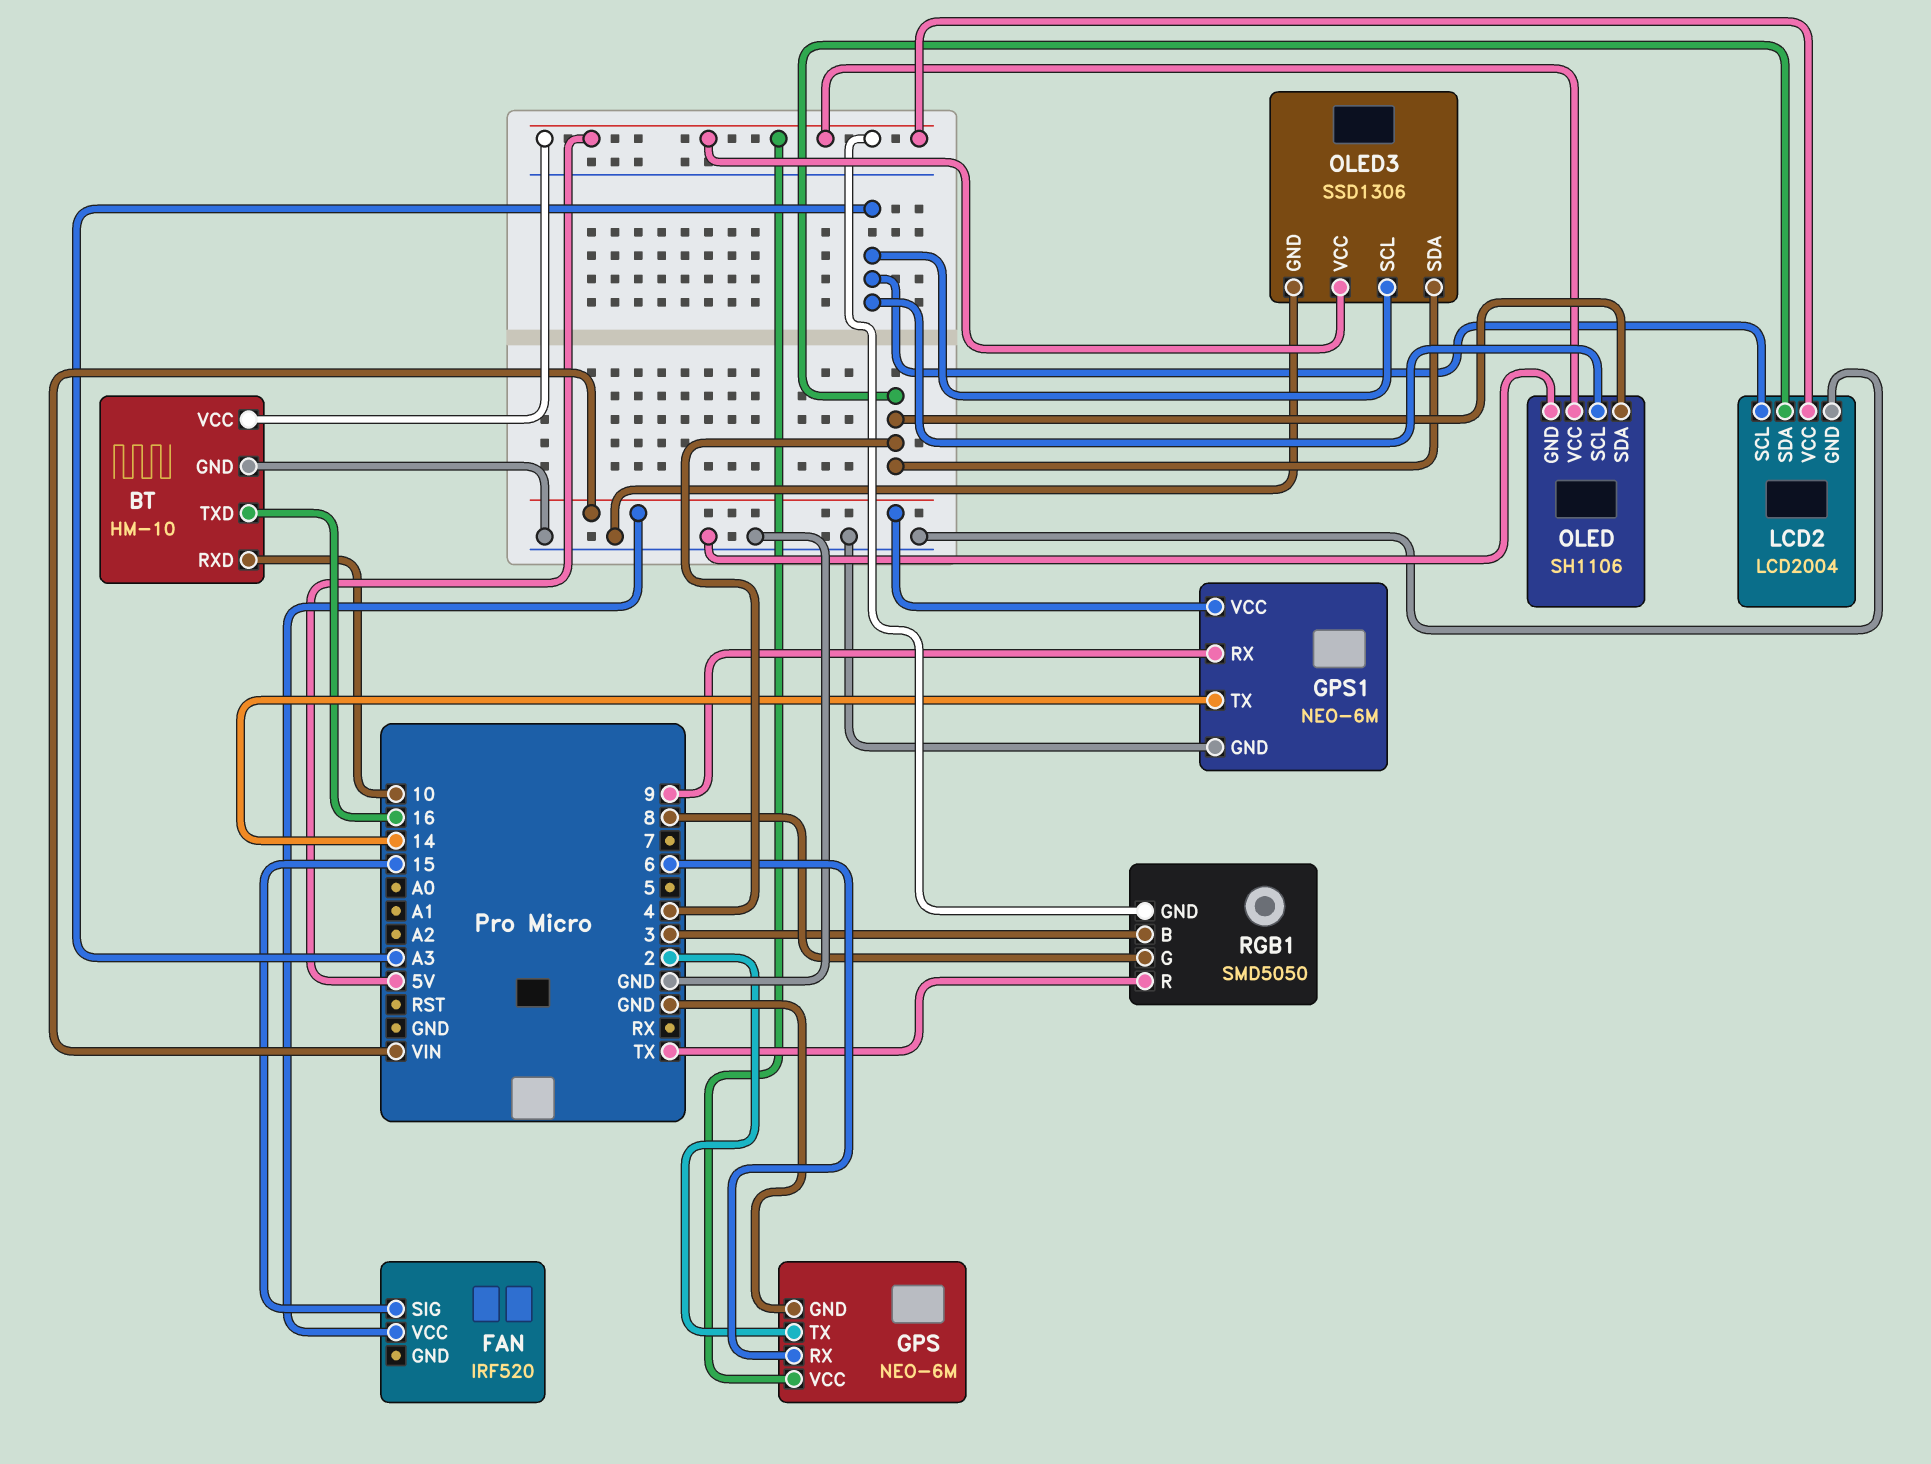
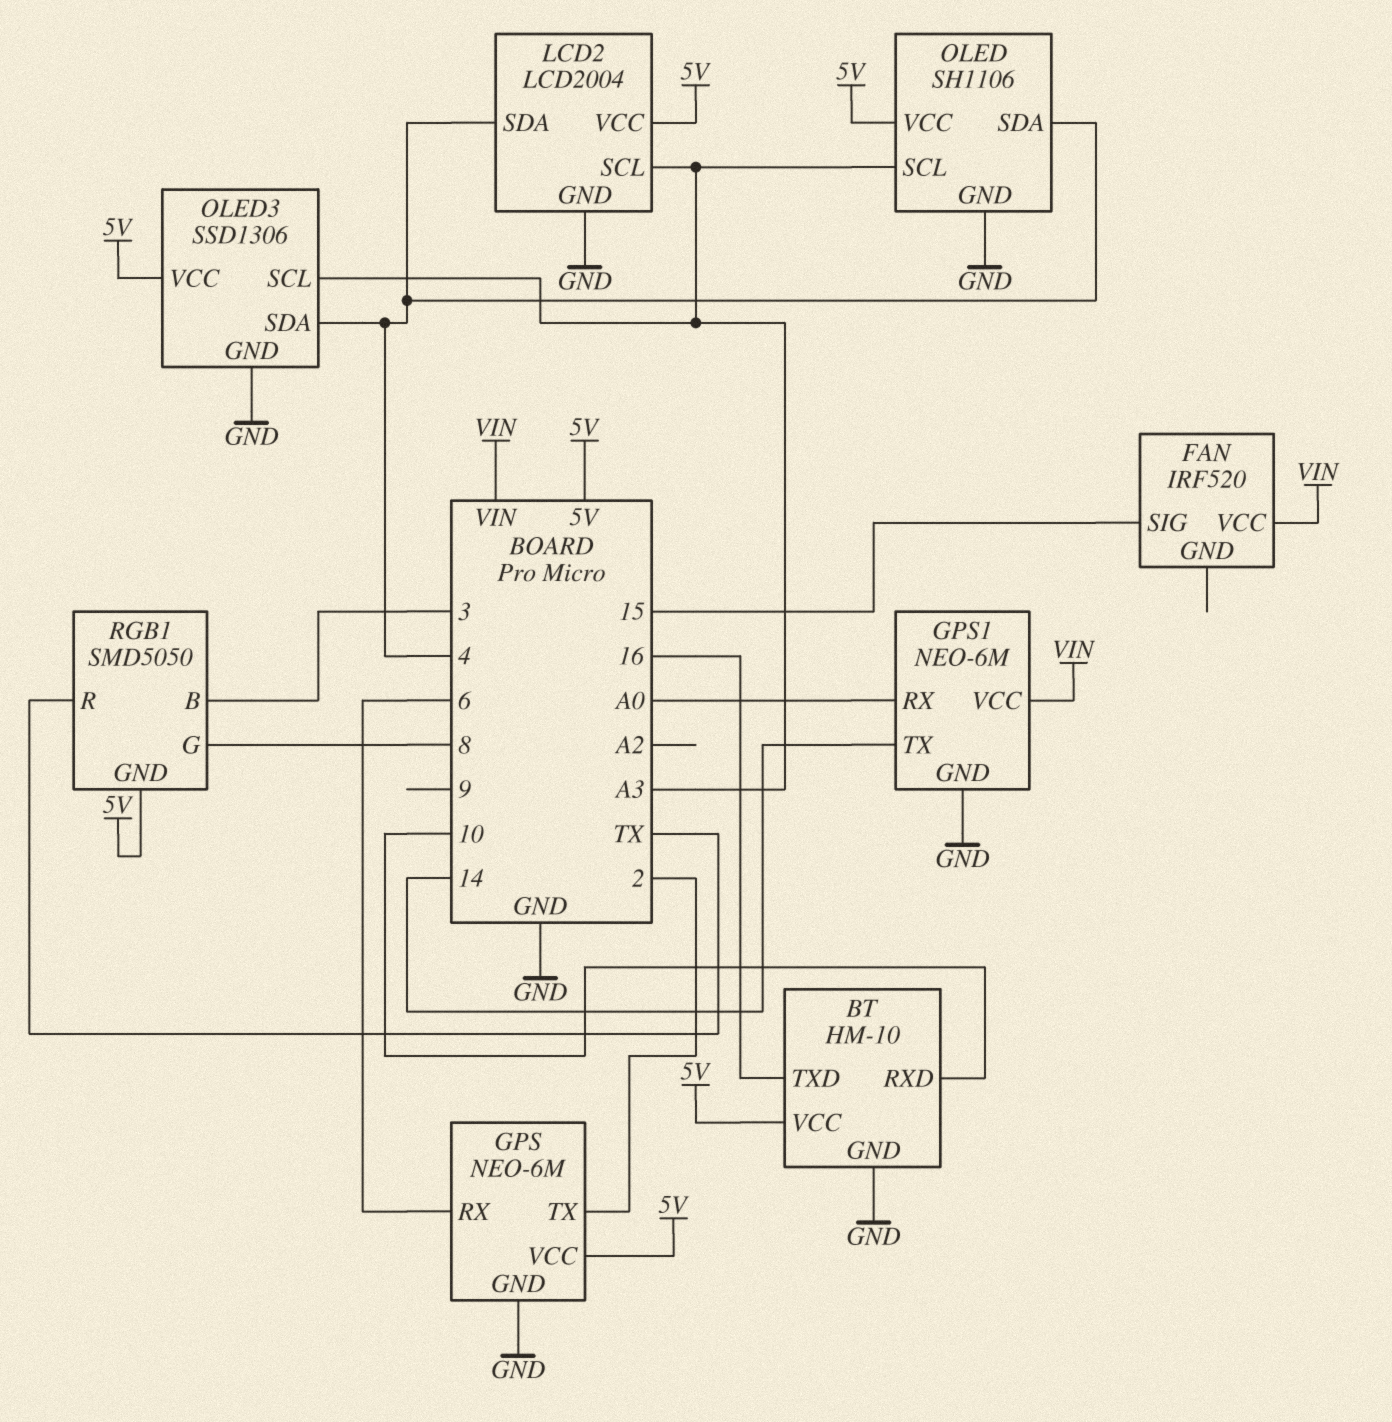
GPS1 pin RX: 9 -> A0

